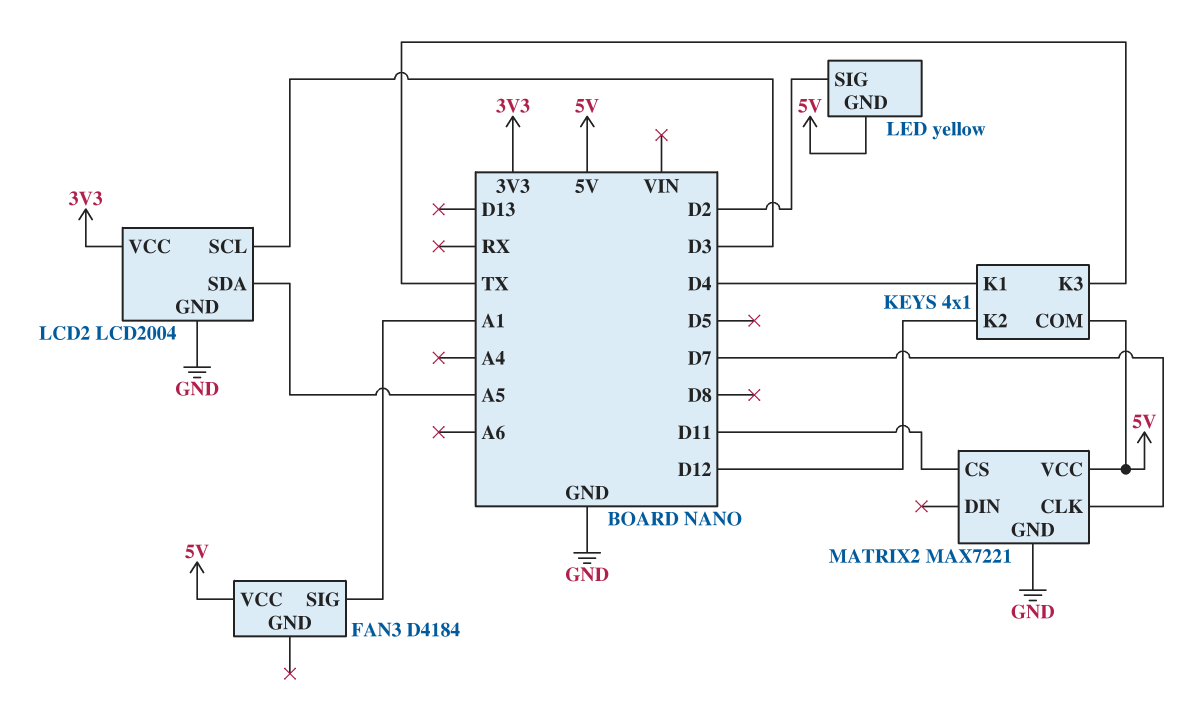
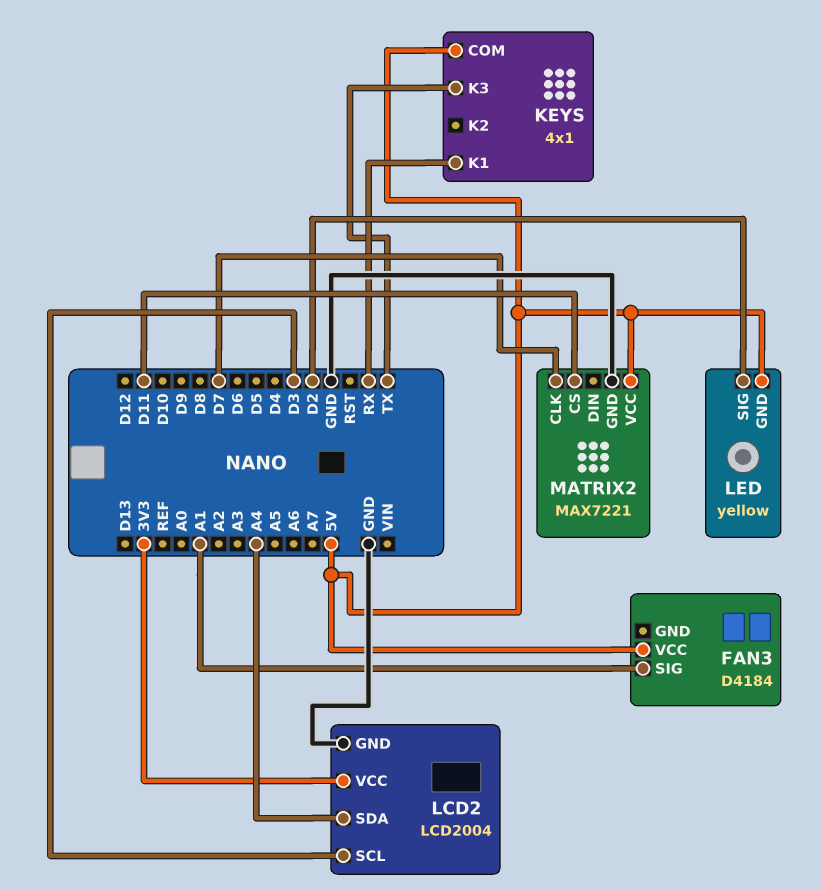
KEYS pin K1: D4 -> RX
KEYS pin K2: D12 -> none
LCD2 pin SDA: A5 -> A4

